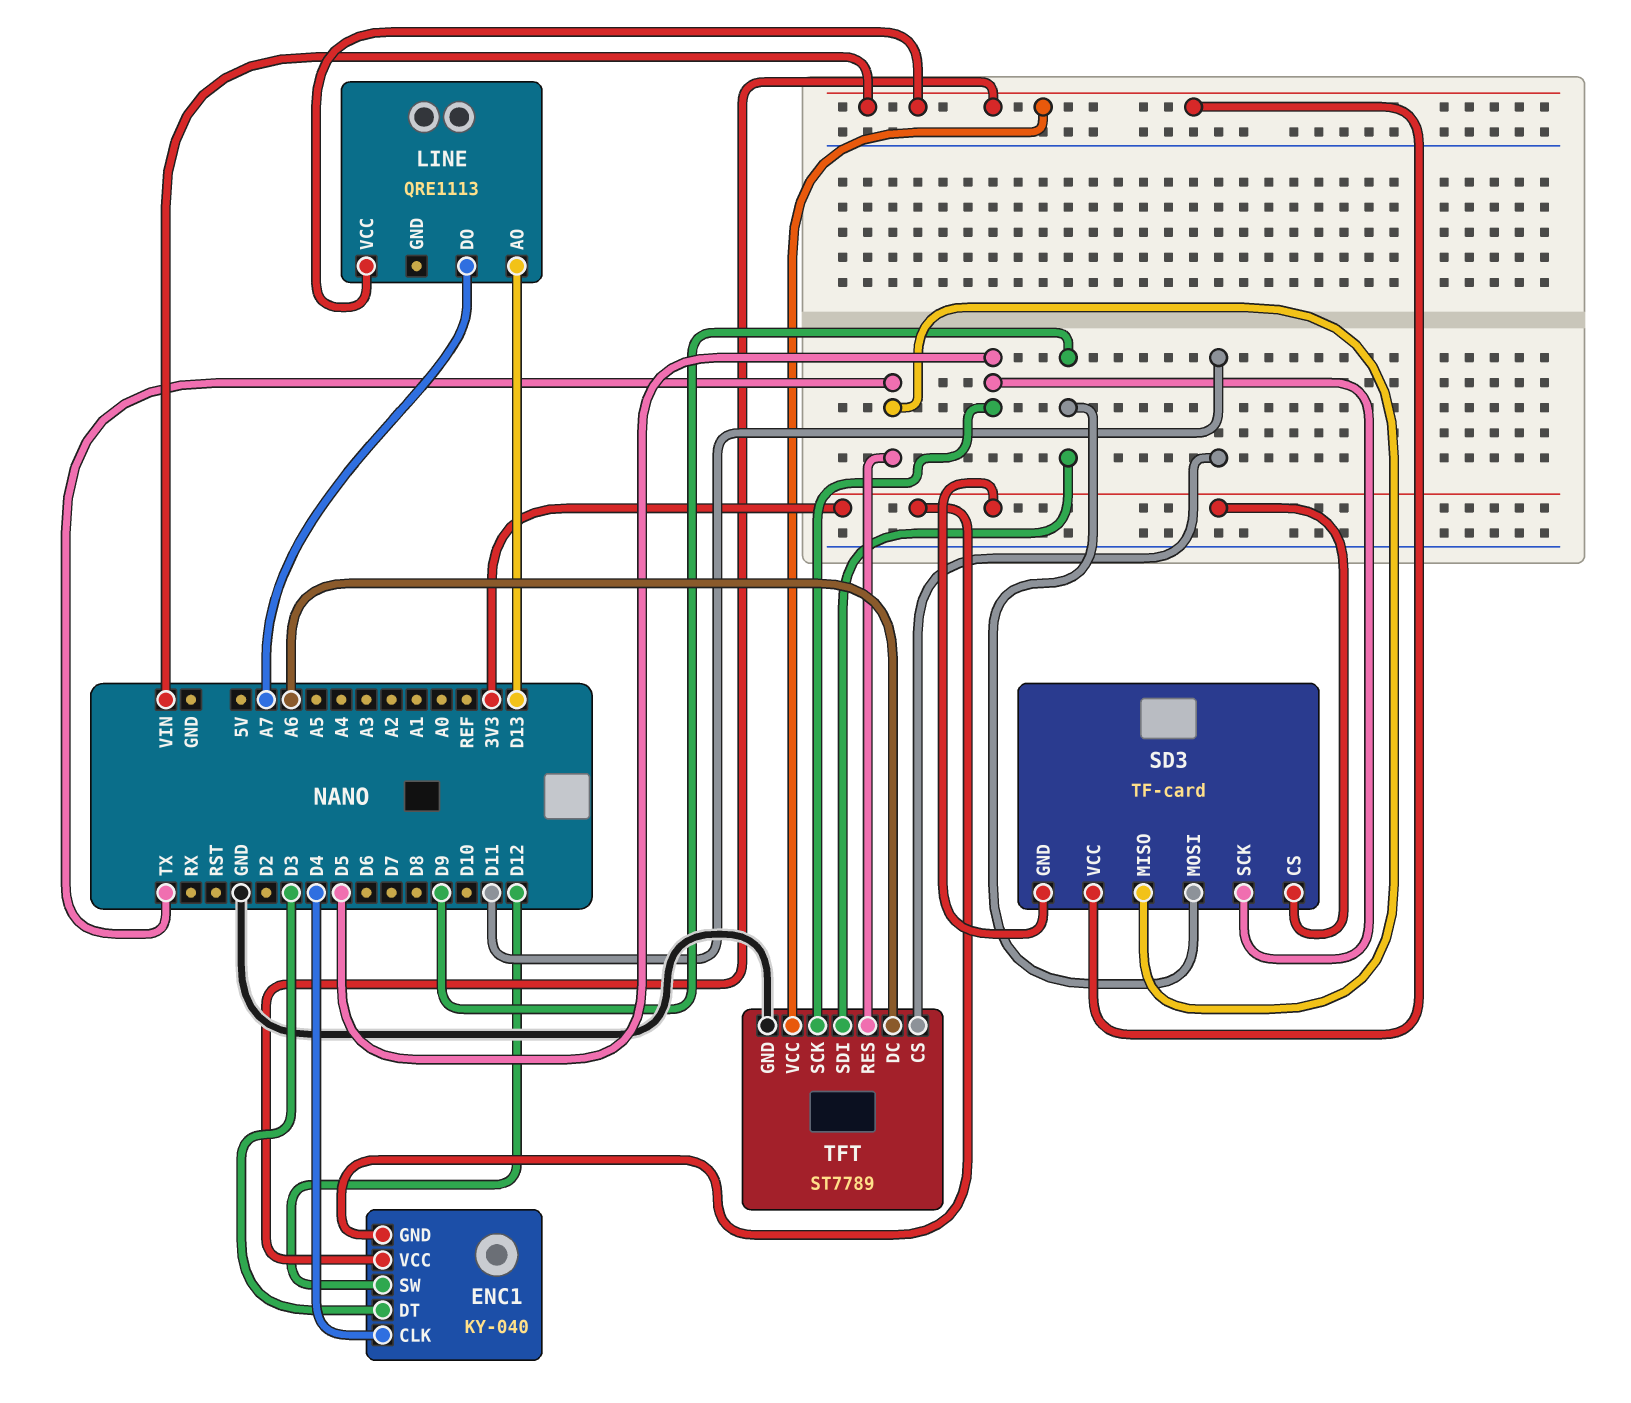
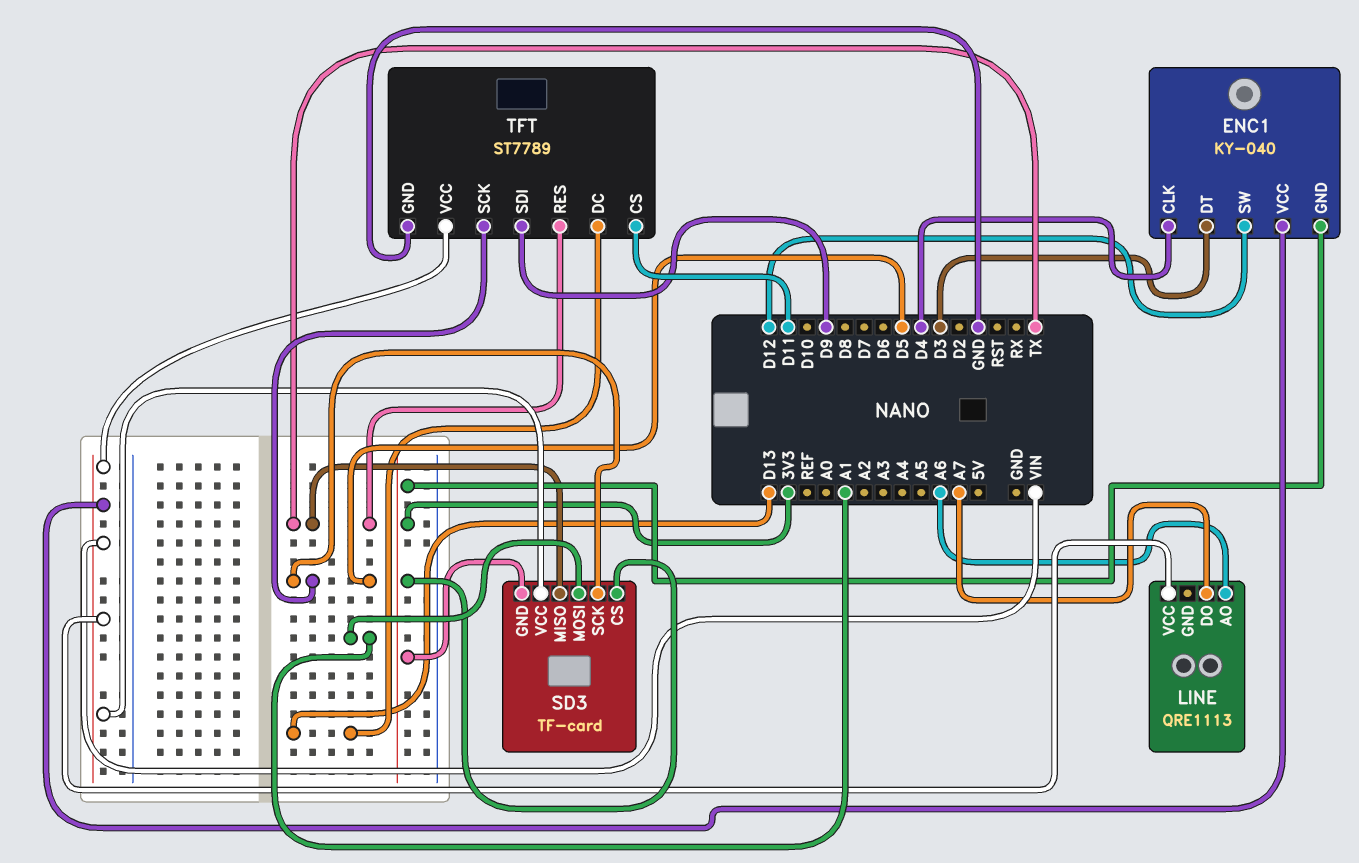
LINE pin AO: D13 -> A6
SD3 pin MOSI: D9 -> A1
TFT pin DC: A6 -> D13

